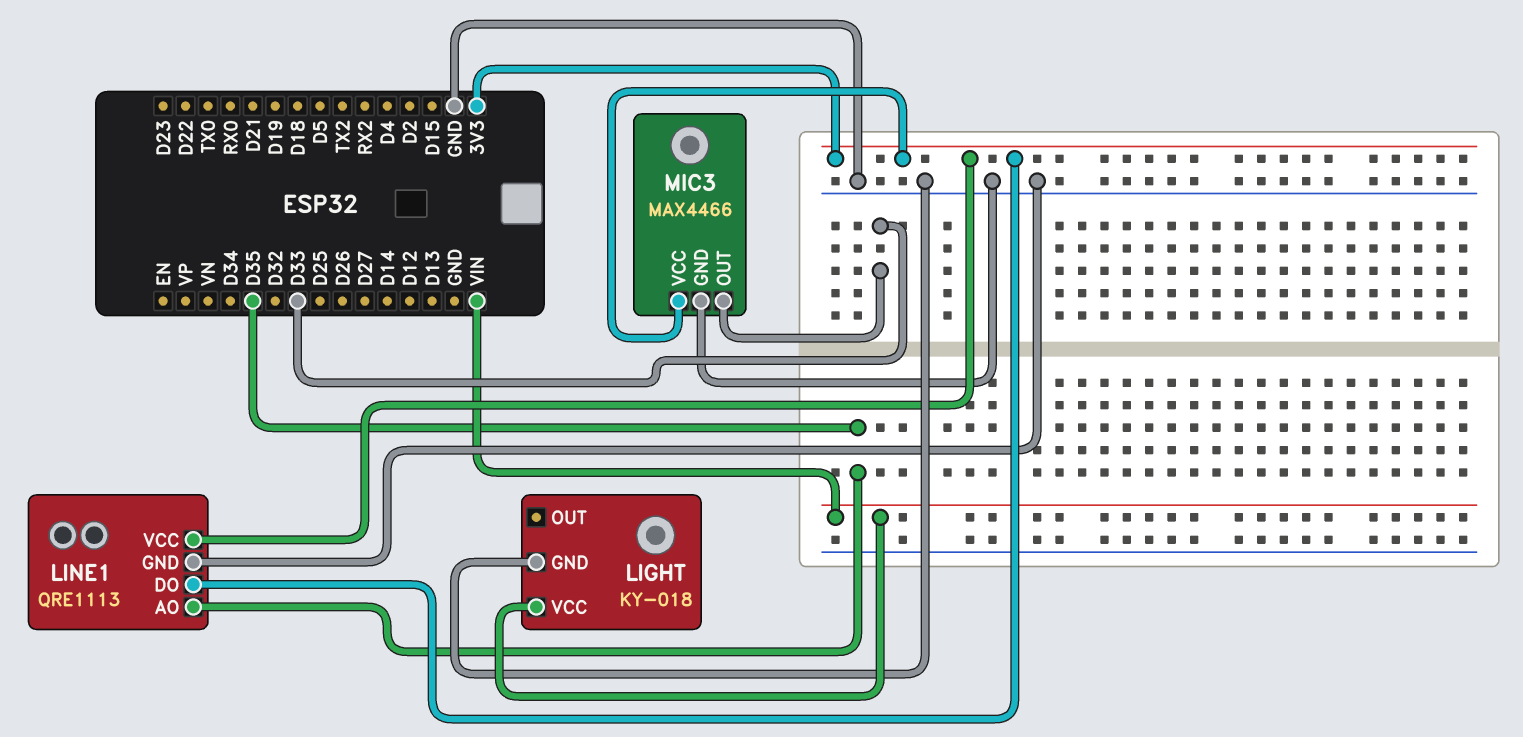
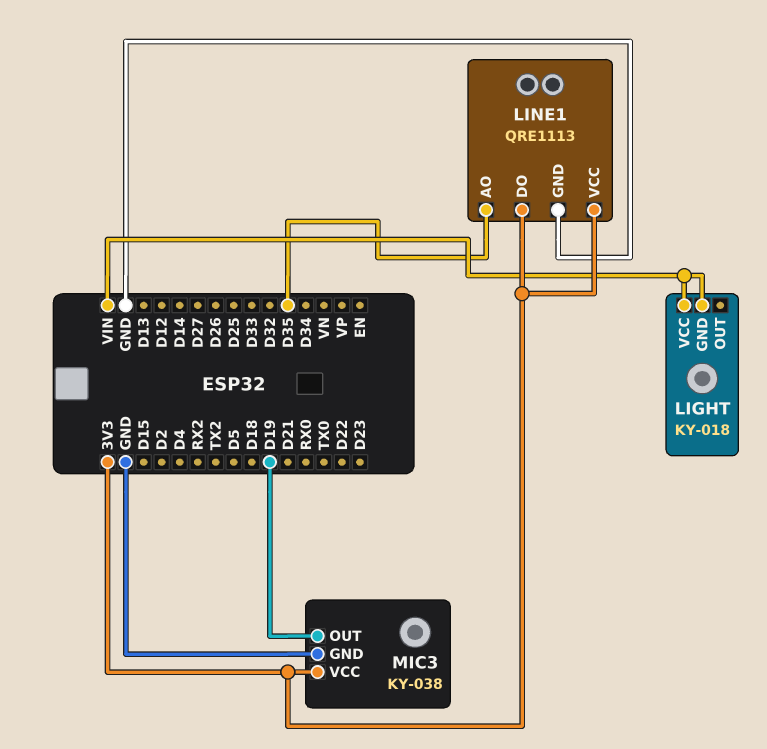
LIGHT pin GND: GND -> VIN
MIC3: MAX4466 -> KY-038
MIC3 pin OUT: D33 -> D19

